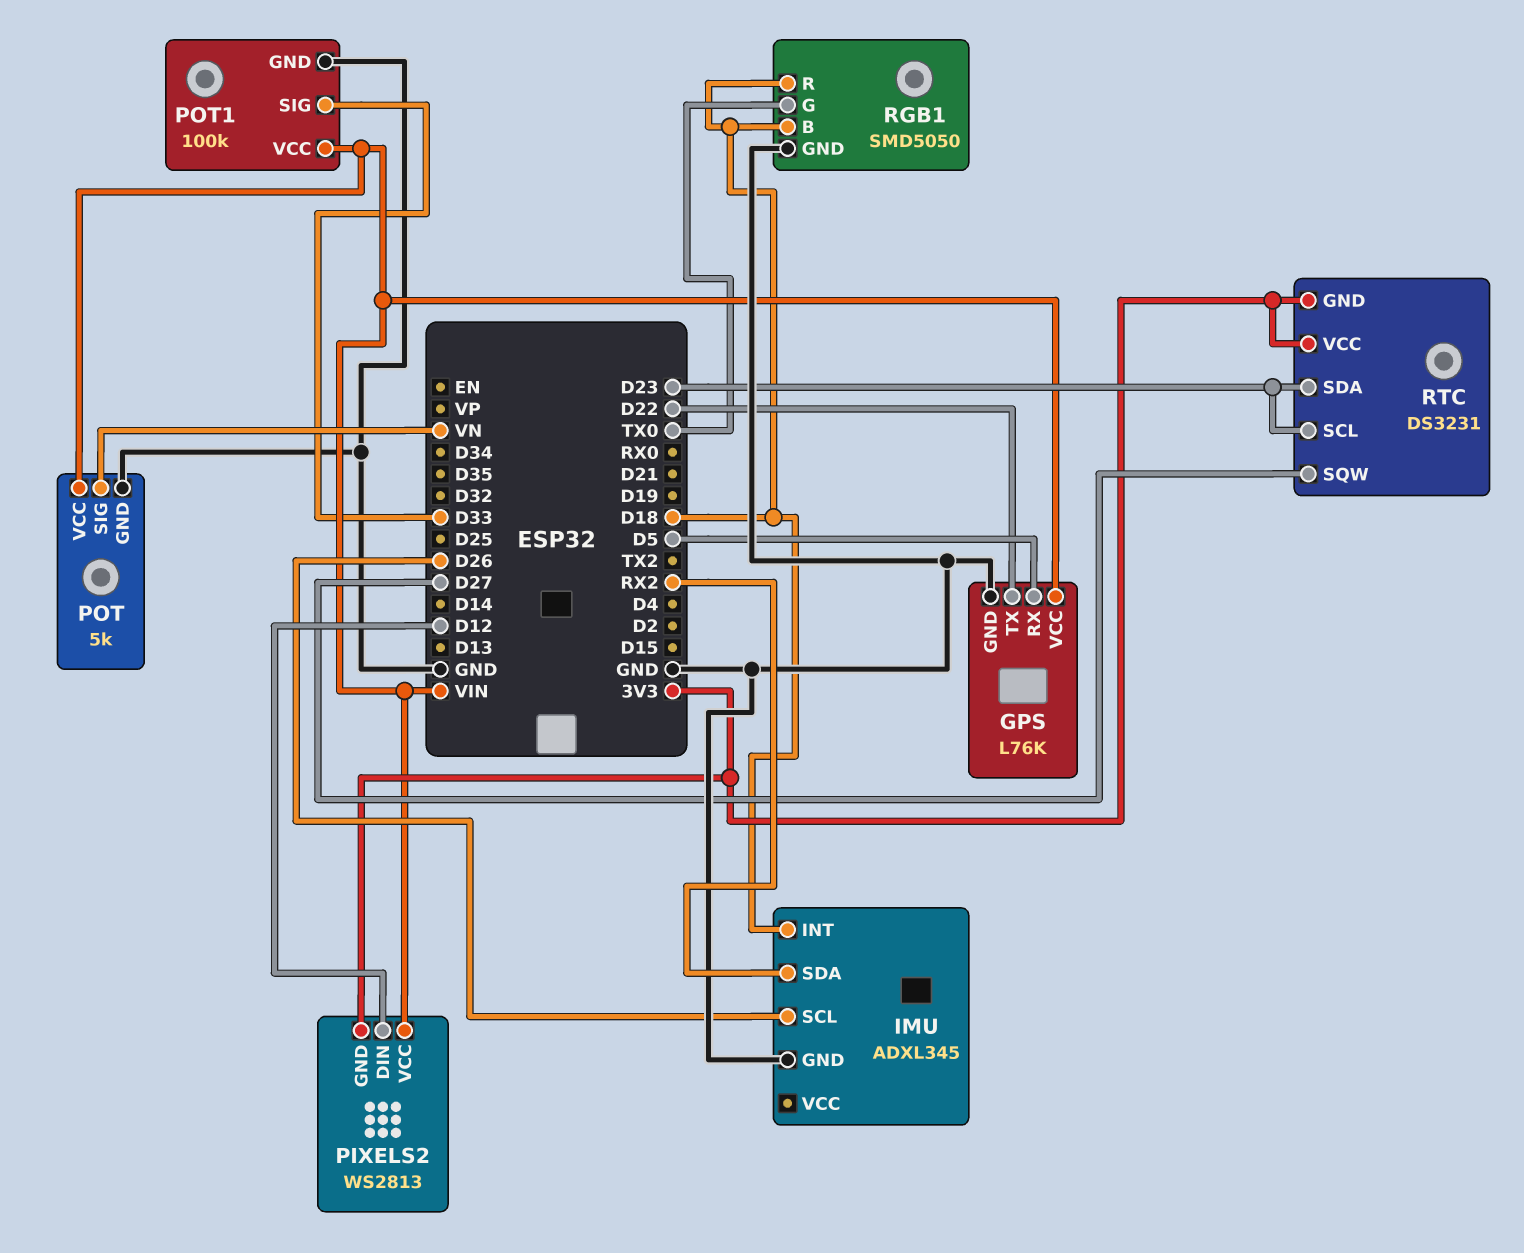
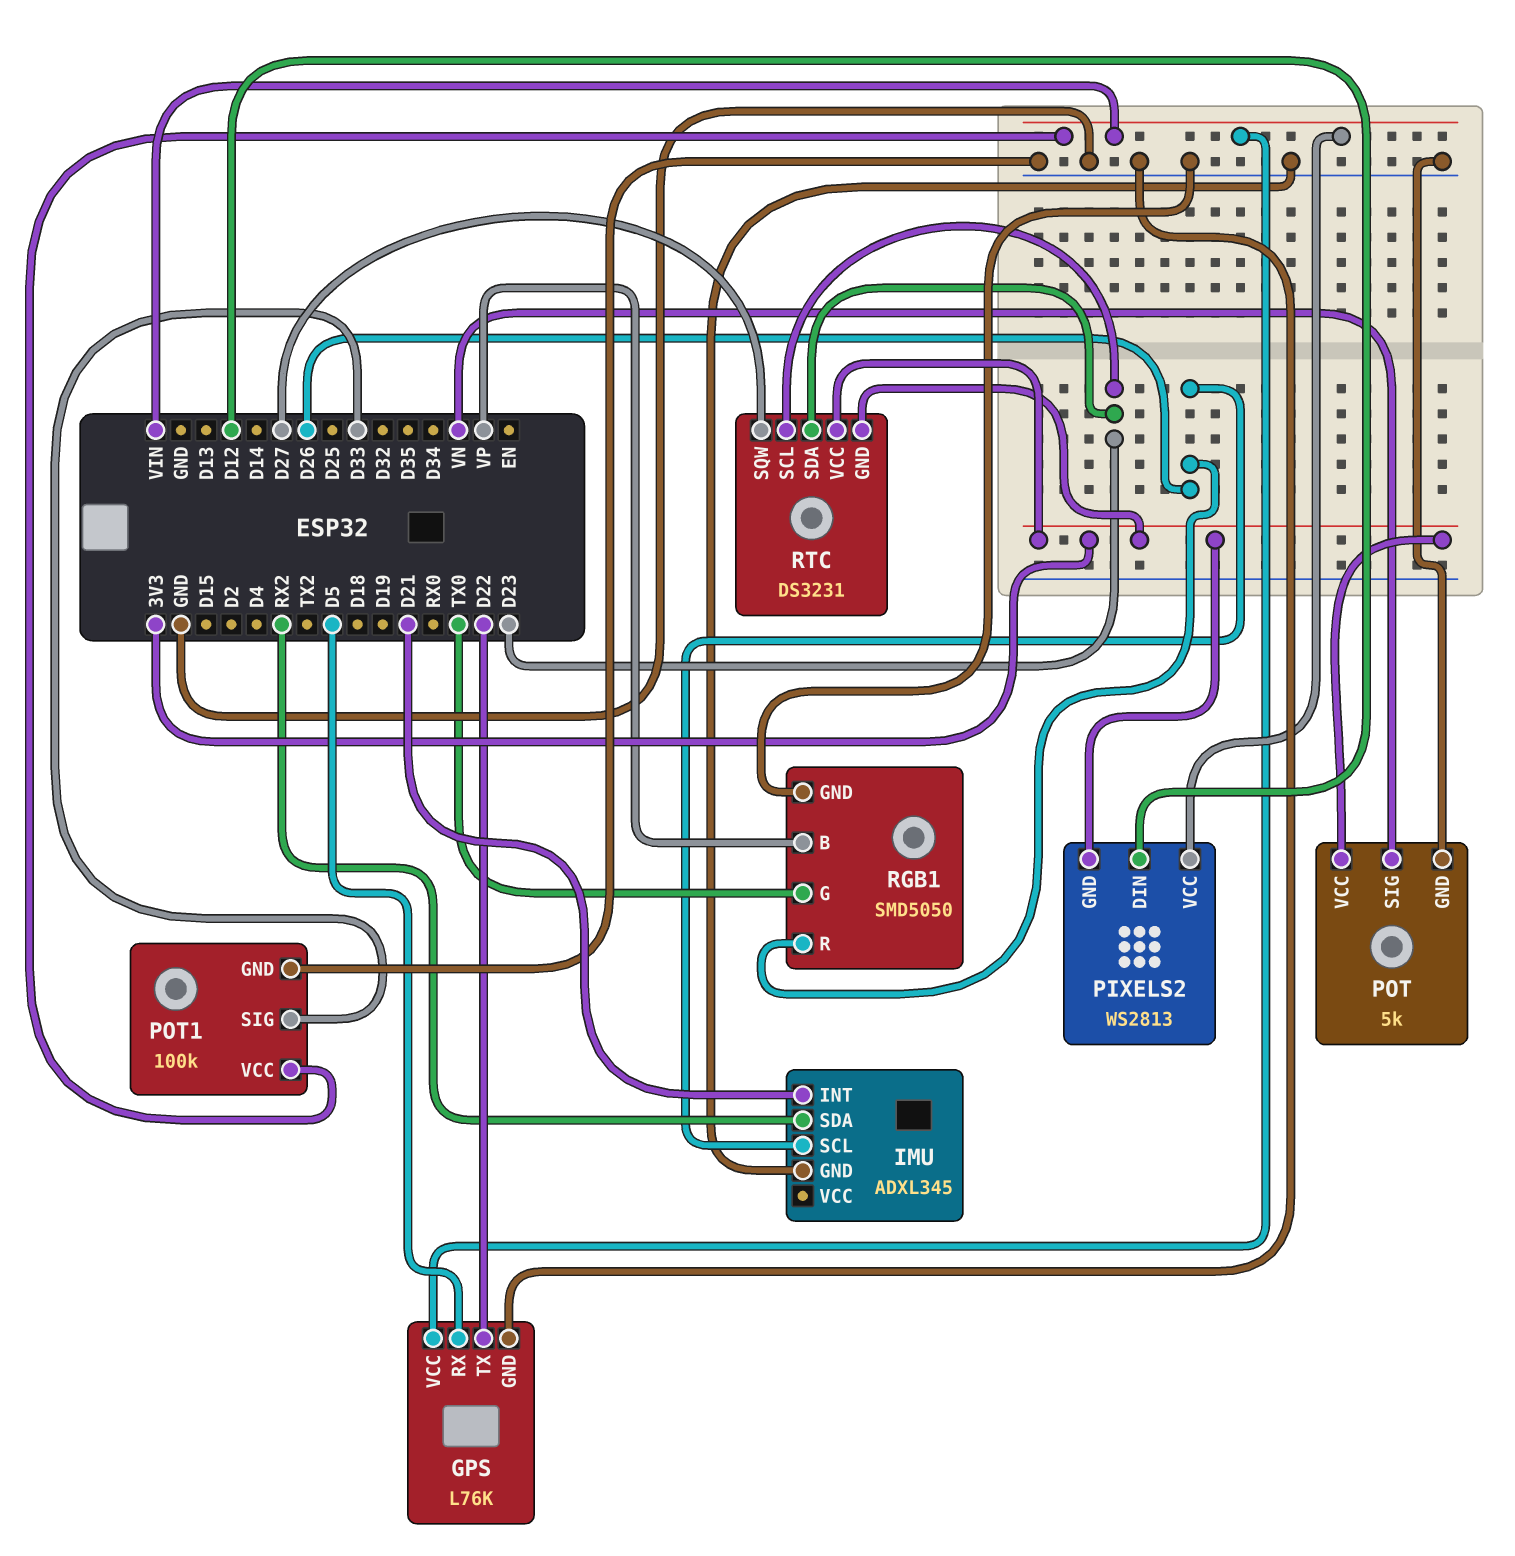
IMU pin INT: D18 -> D21
POT pin VCC: VIN -> 3V3
RGB1 pin B: D18 -> VP
RGB1 pin R: D18 -> D26

